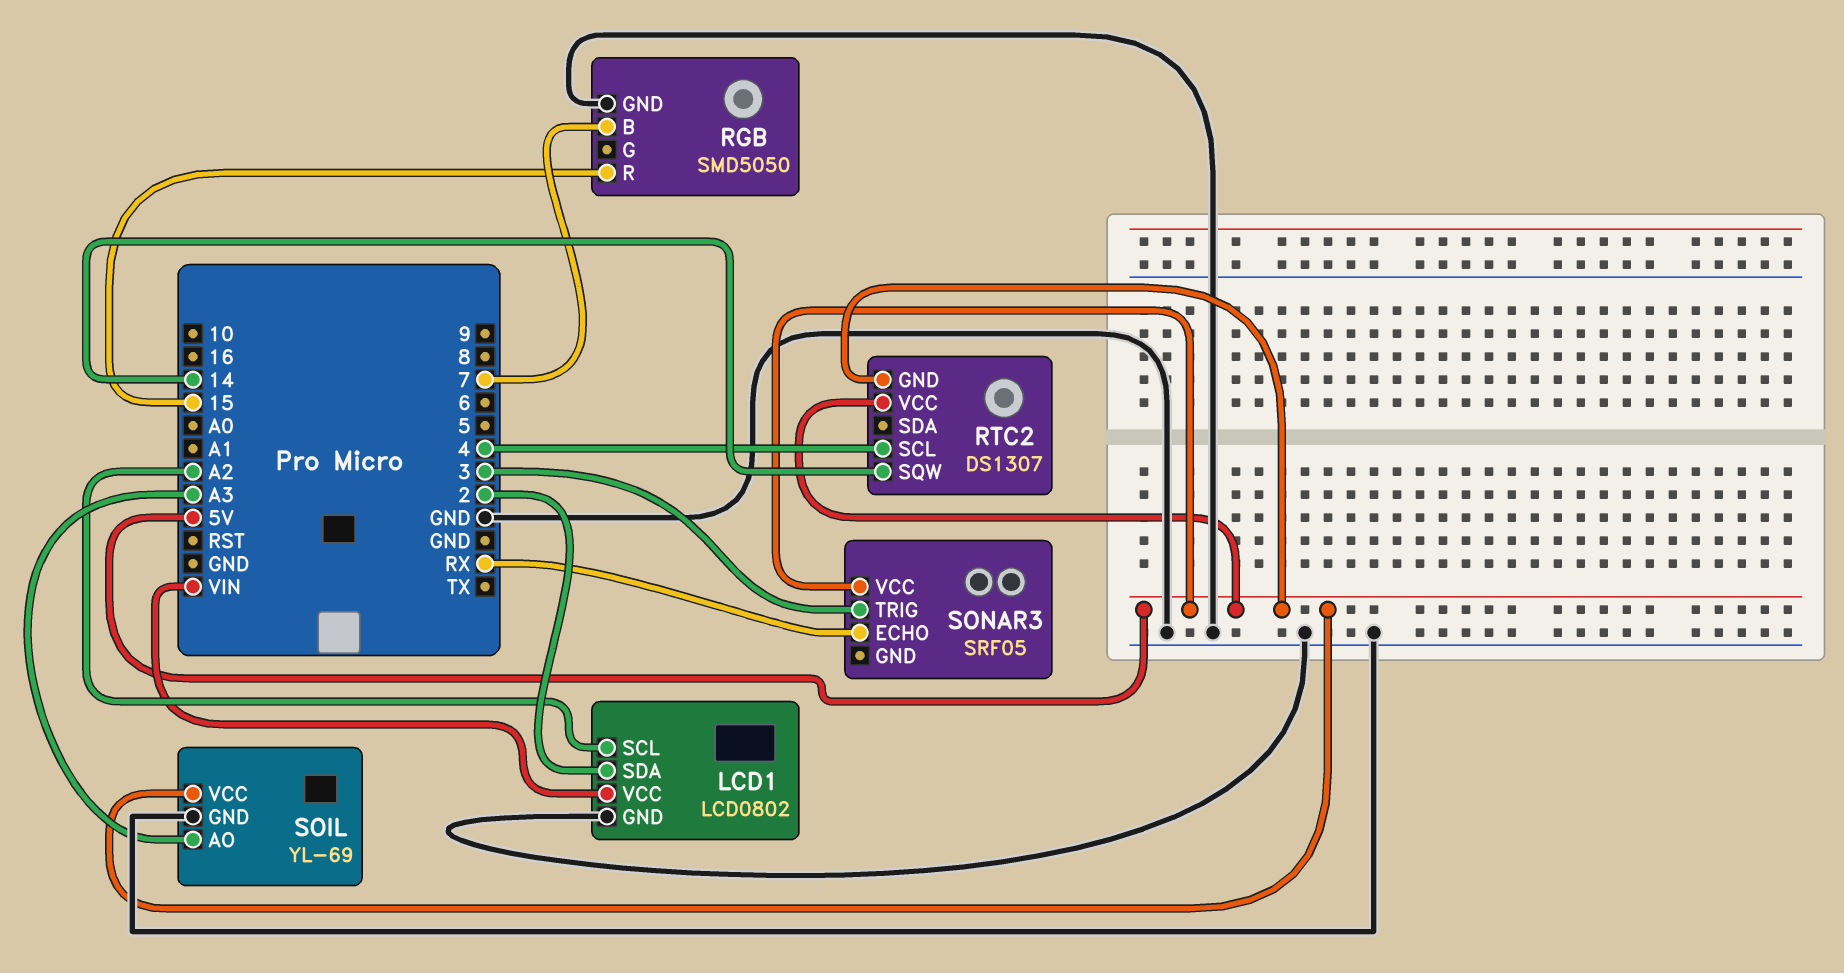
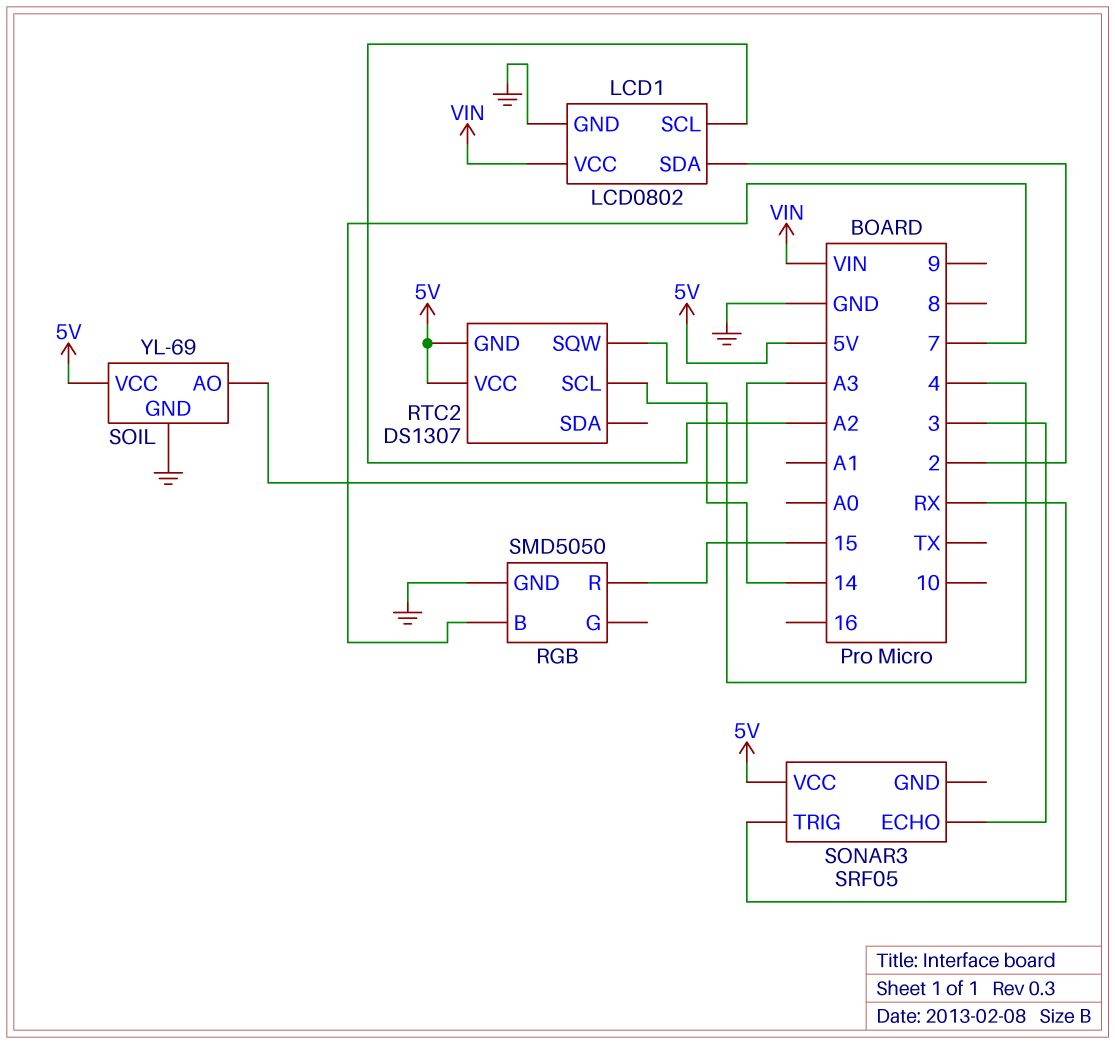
SONAR3 pin ECHO: RX -> 3
SONAR3 pin TRIG: 3 -> RX

